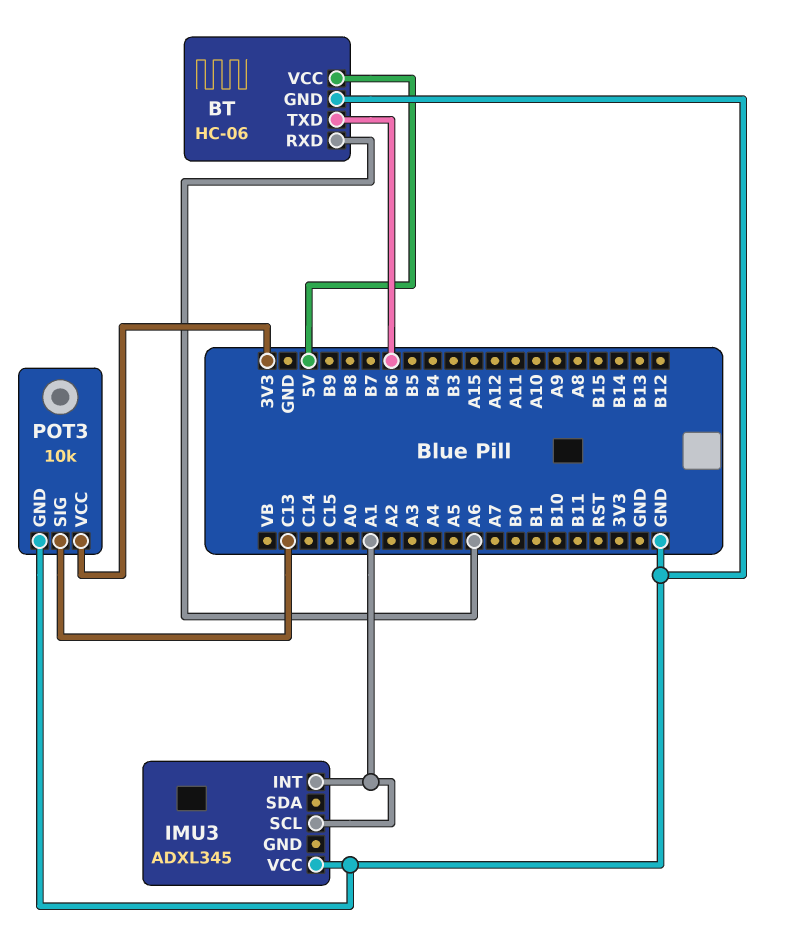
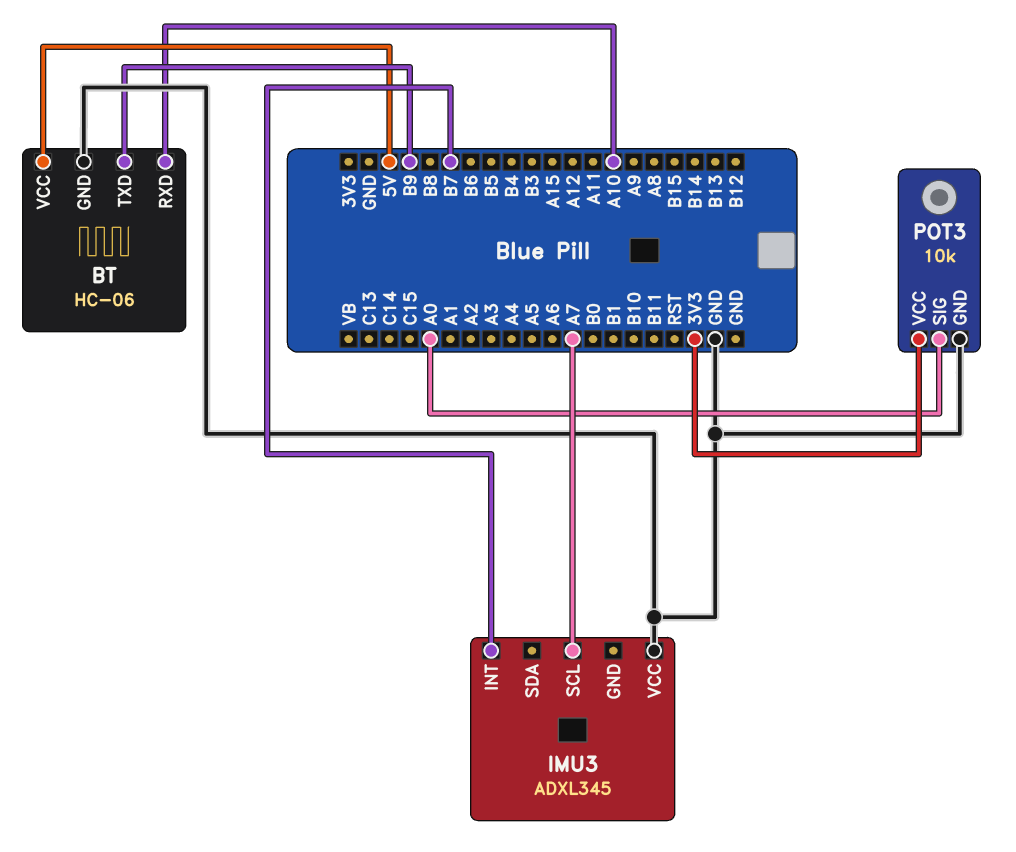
BT pin RXD: A6 -> A10
BT pin TXD: B6 -> B9
IMU3 pin INT: A1 -> B7
IMU3 pin SCL: A1 -> A7
POT3 pin SIG: C13 -> A0

